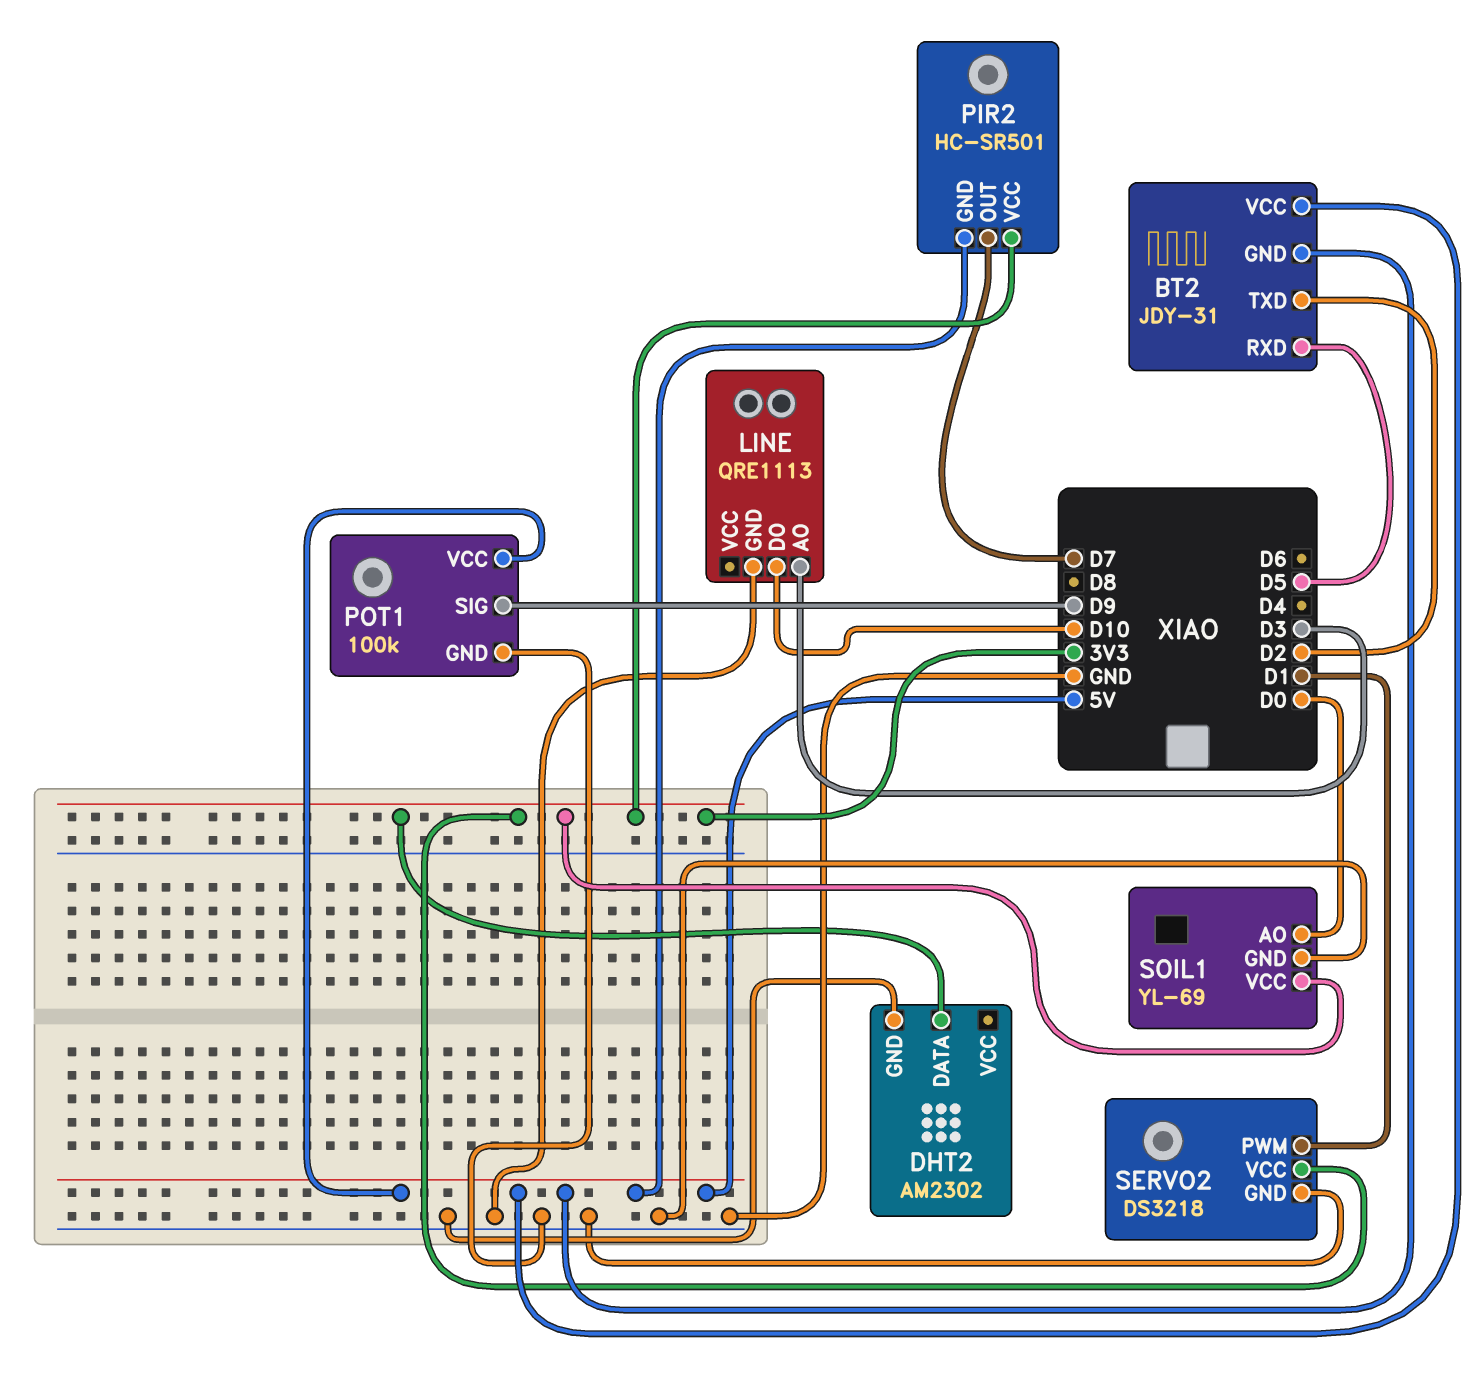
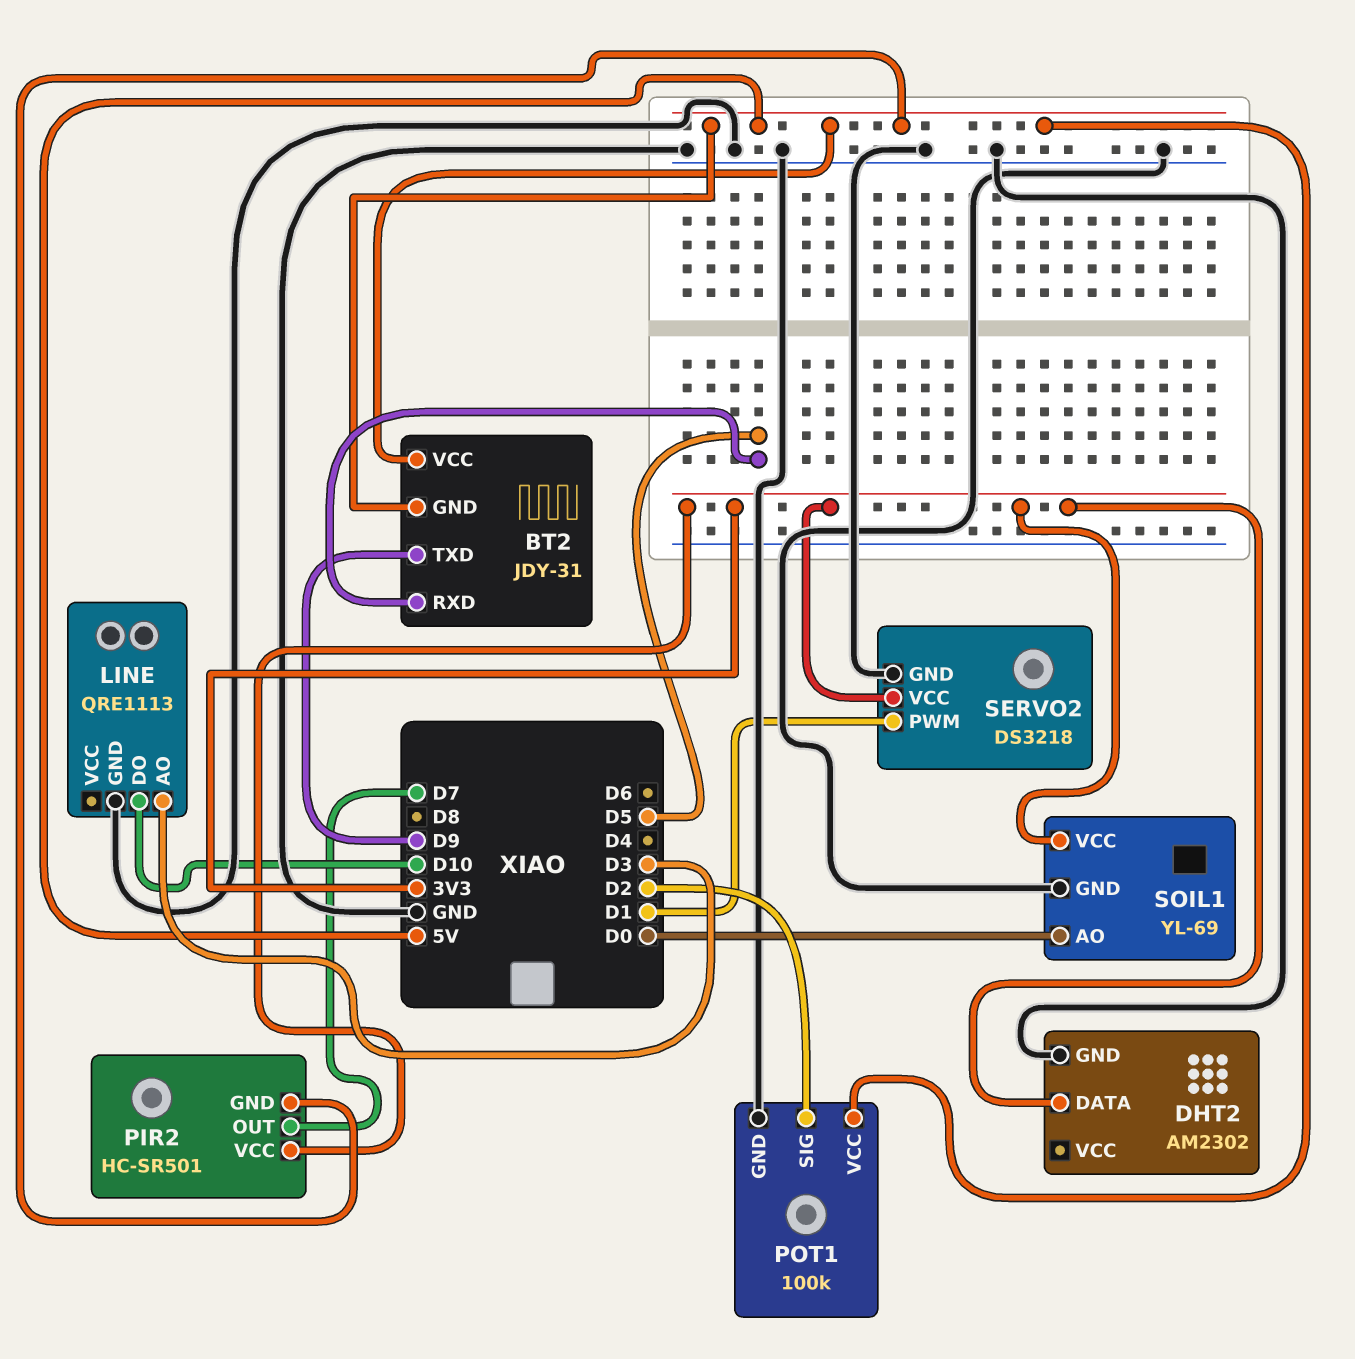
BT2 pin TXD: D2 -> D9
POT1 pin SIG: D9 -> D2

